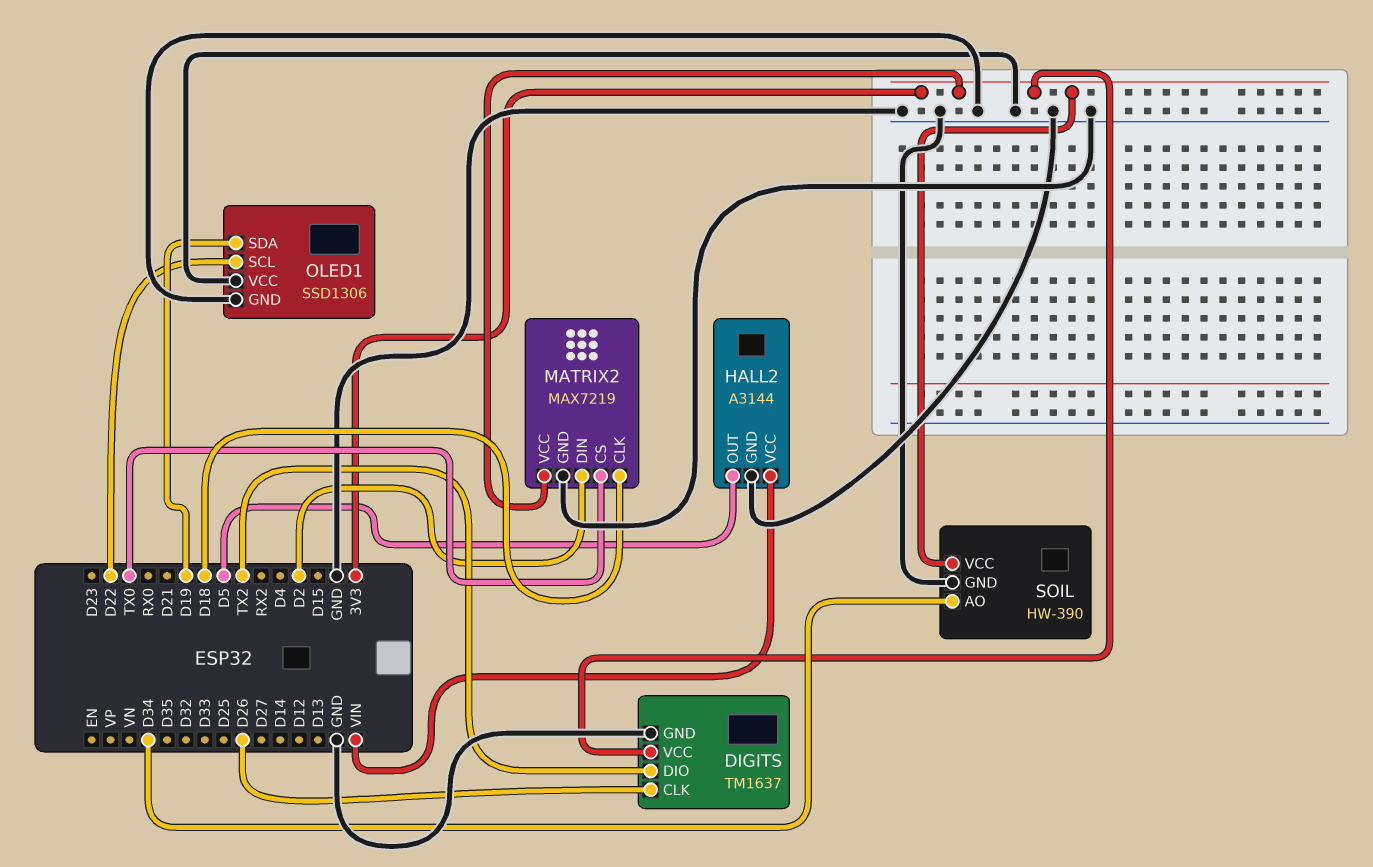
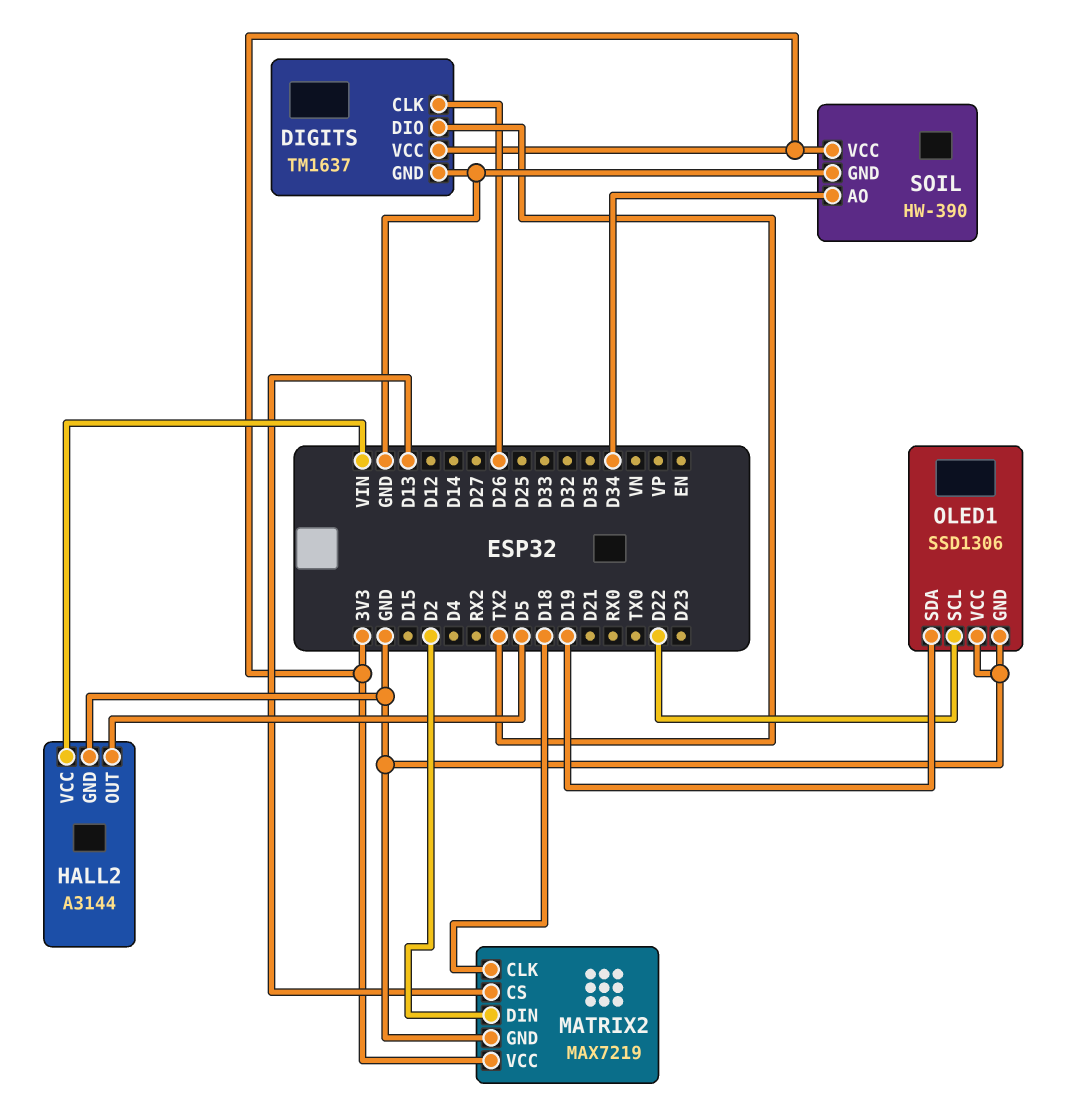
MATRIX2 pin CS: TX0 -> D13

